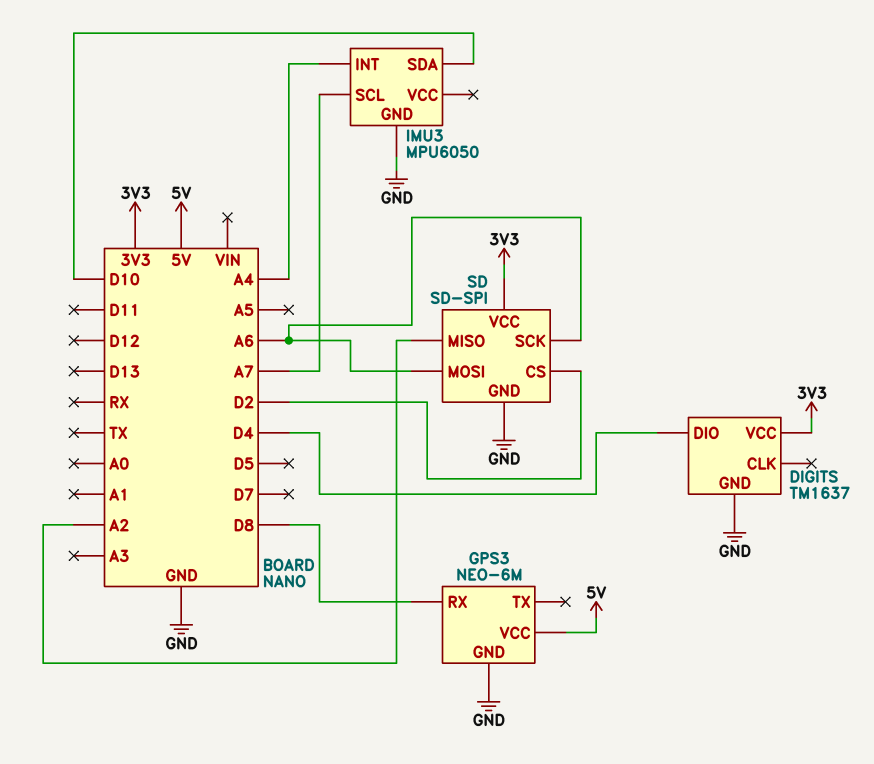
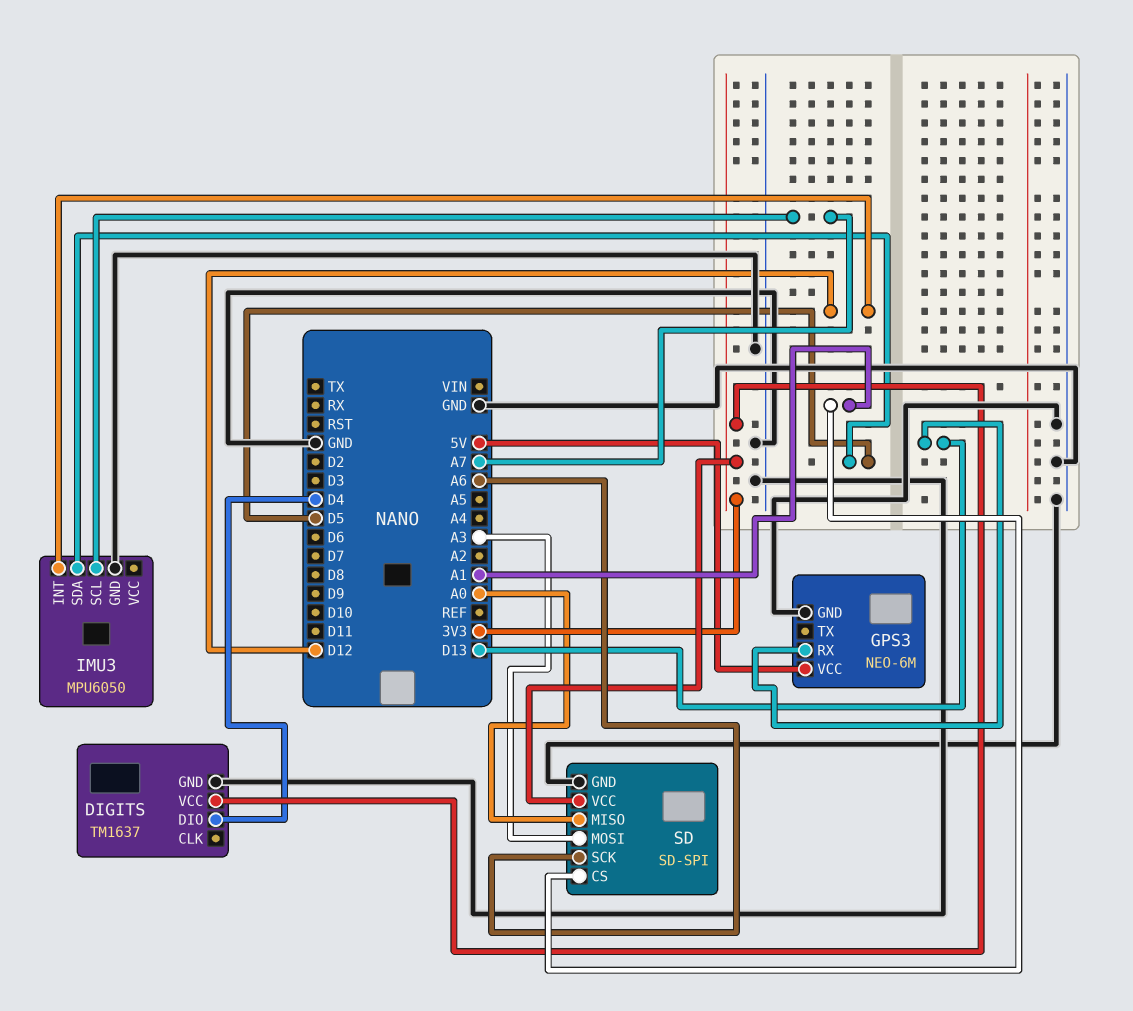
GPS3 pin RX: D8 -> D13
IMU3 pin INT: A4 -> D12
IMU3 pin SDA: D10 -> D5
SD pin CS: D2 -> A1
SD pin MISO: A2 -> A0
SD pin MOSI: A6 -> A3

